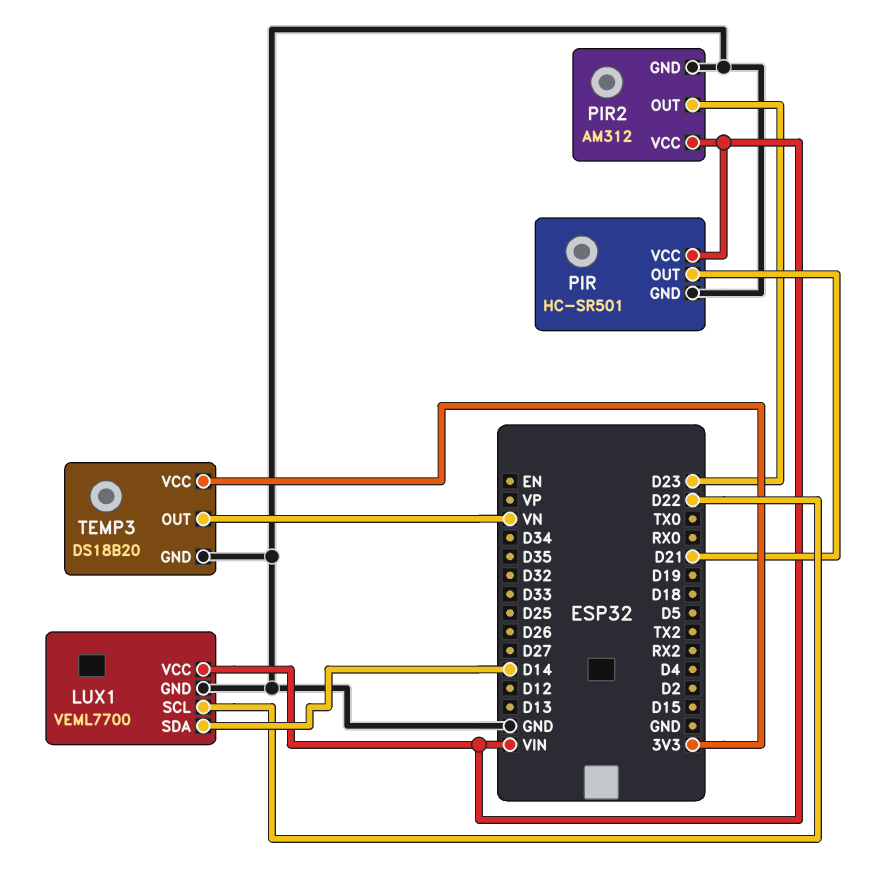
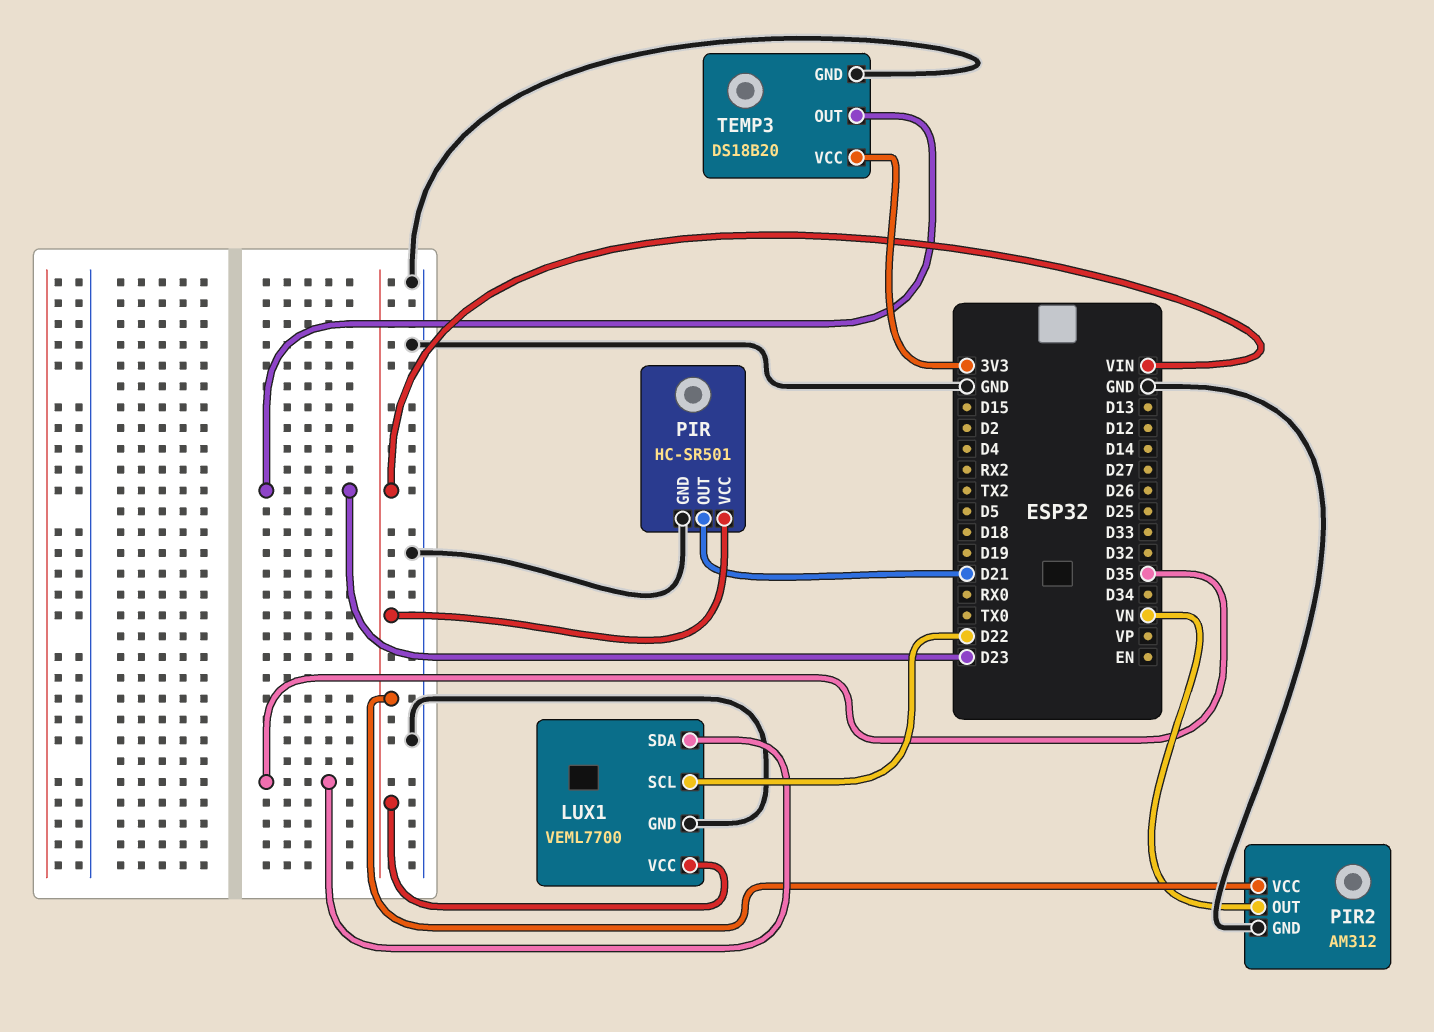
LUX1 pin SDA: D14 -> D35
PIR2 pin OUT: D23 -> VN
TEMP3 pin OUT: VN -> D23

